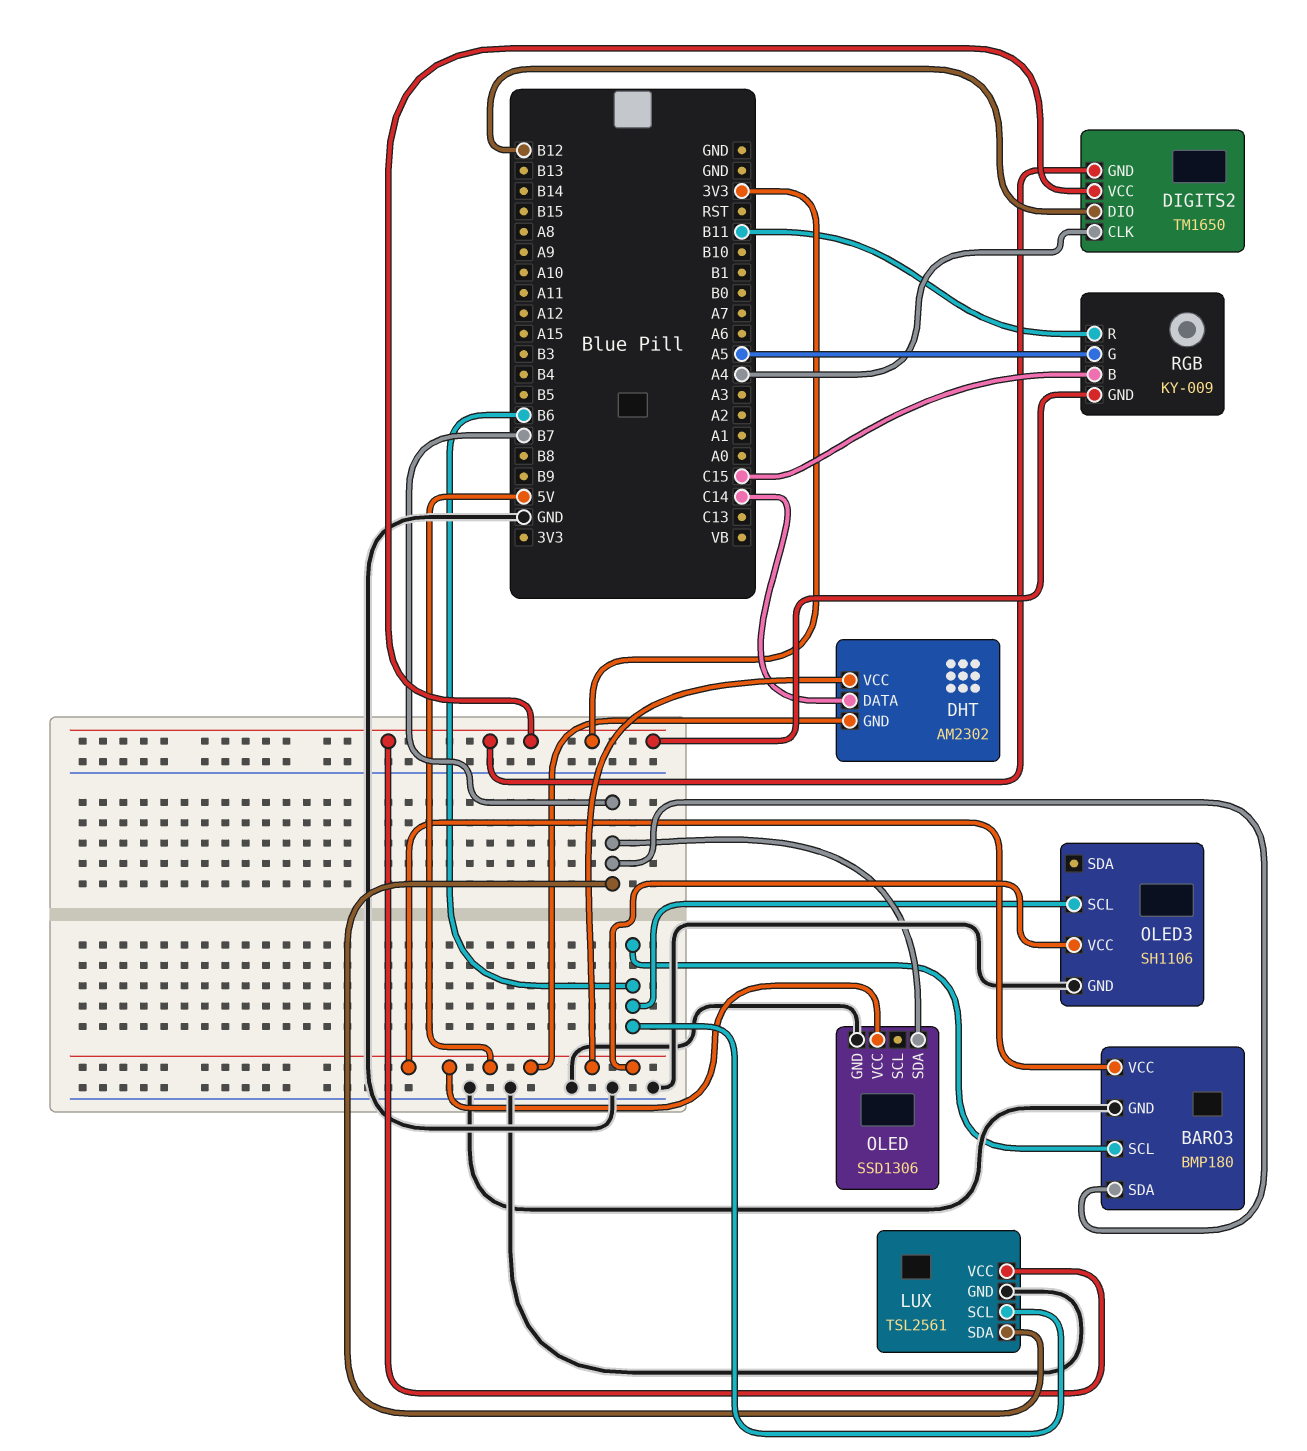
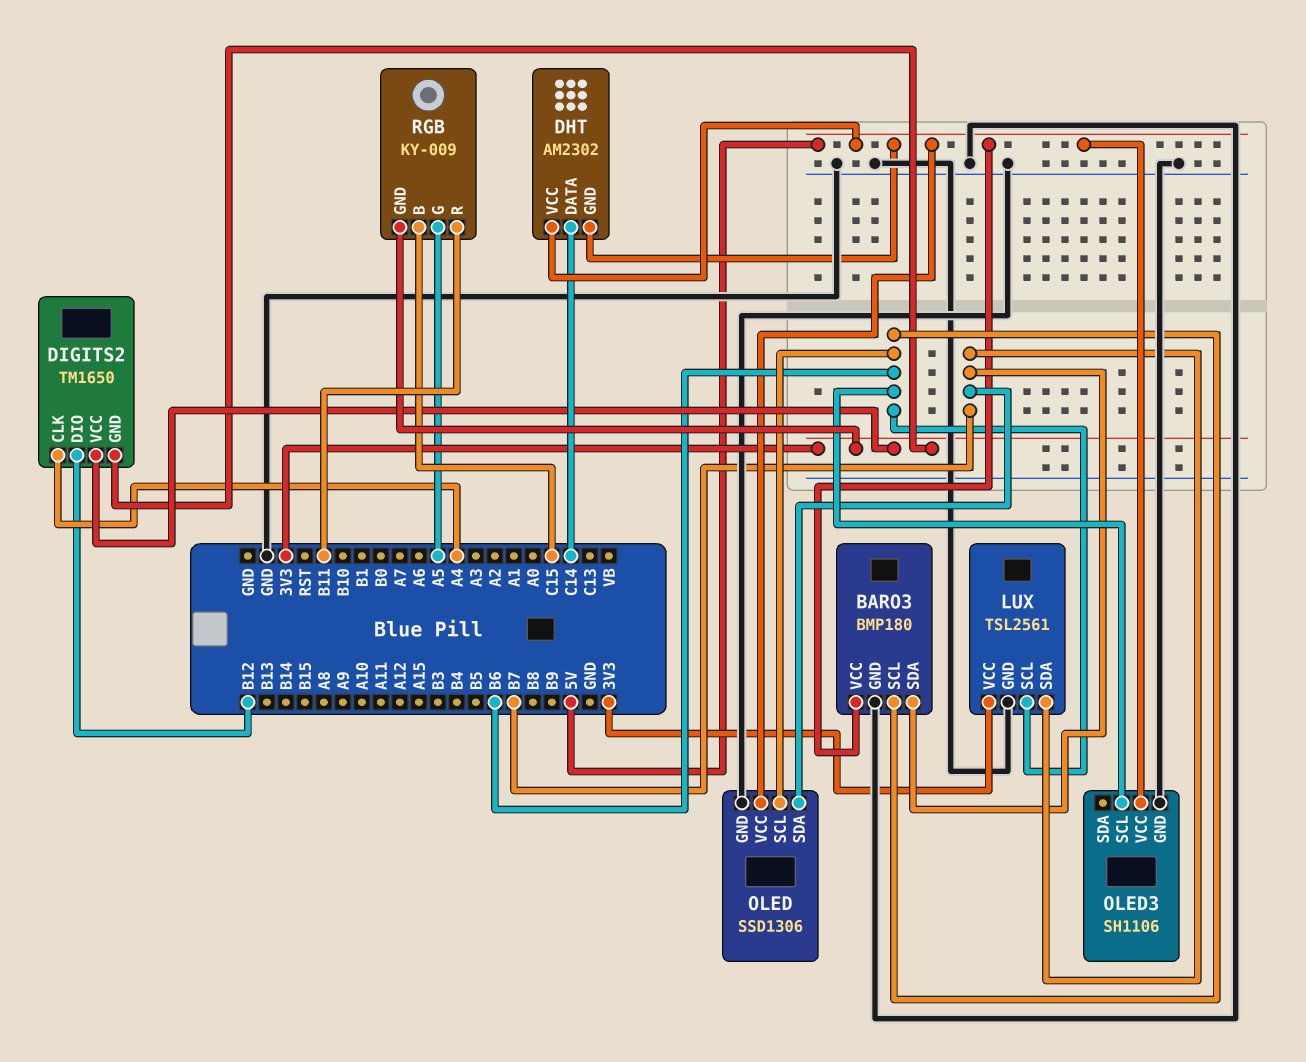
OLED pin SCL: none -> B6

